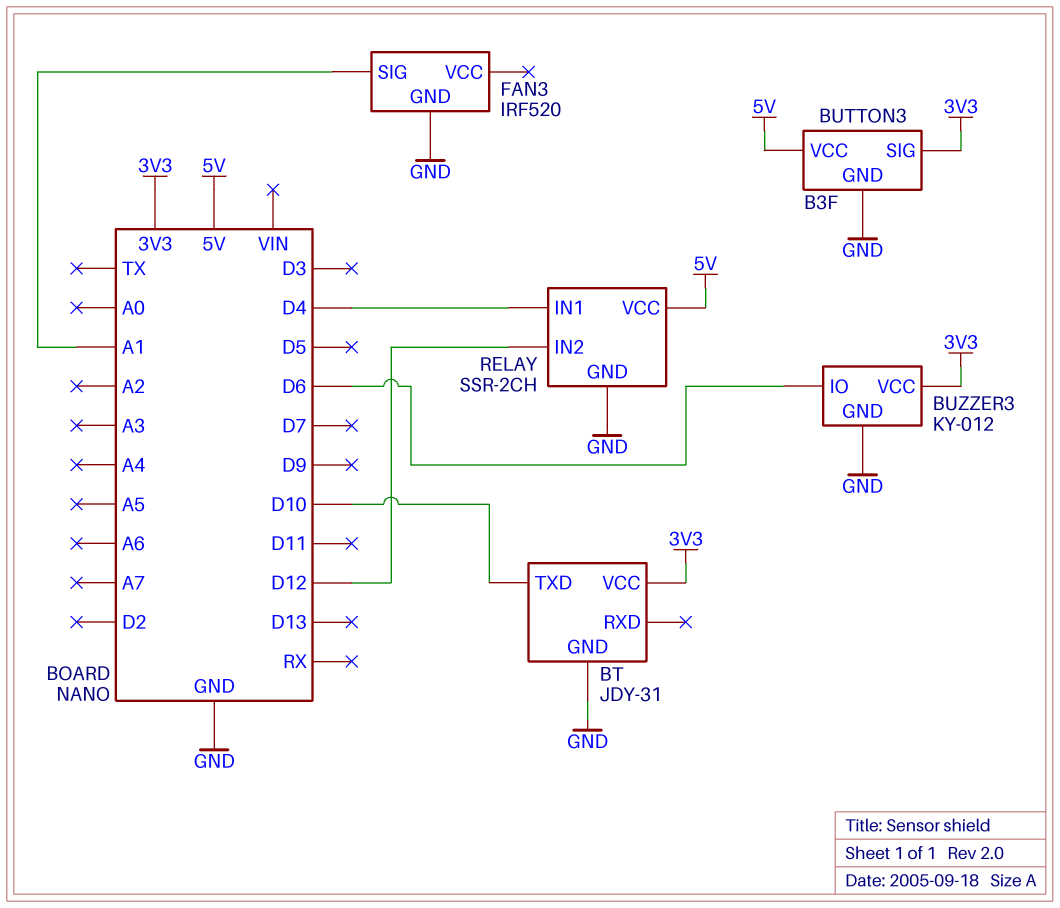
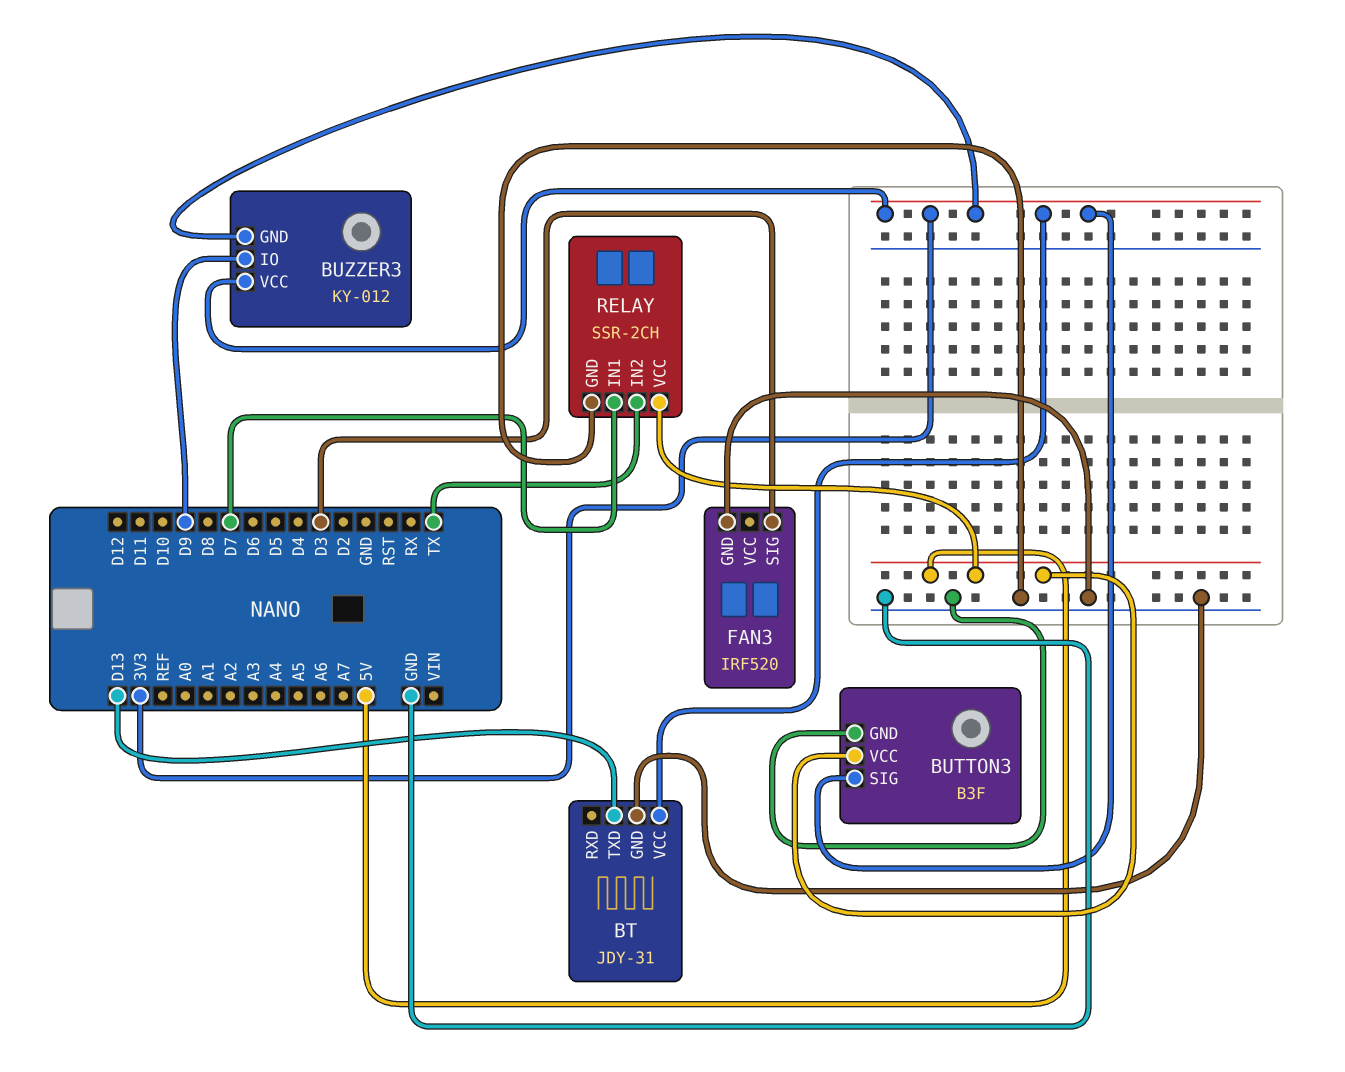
BT pin TXD: D10 -> D13
BUZZER3 pin GND: GND -> 3V3
BUZZER3 pin IO: D6 -> D9
FAN3 pin SIG: A1 -> D3
RELAY pin IN1: D4 -> D7
RELAY pin IN2: D12 -> TX

